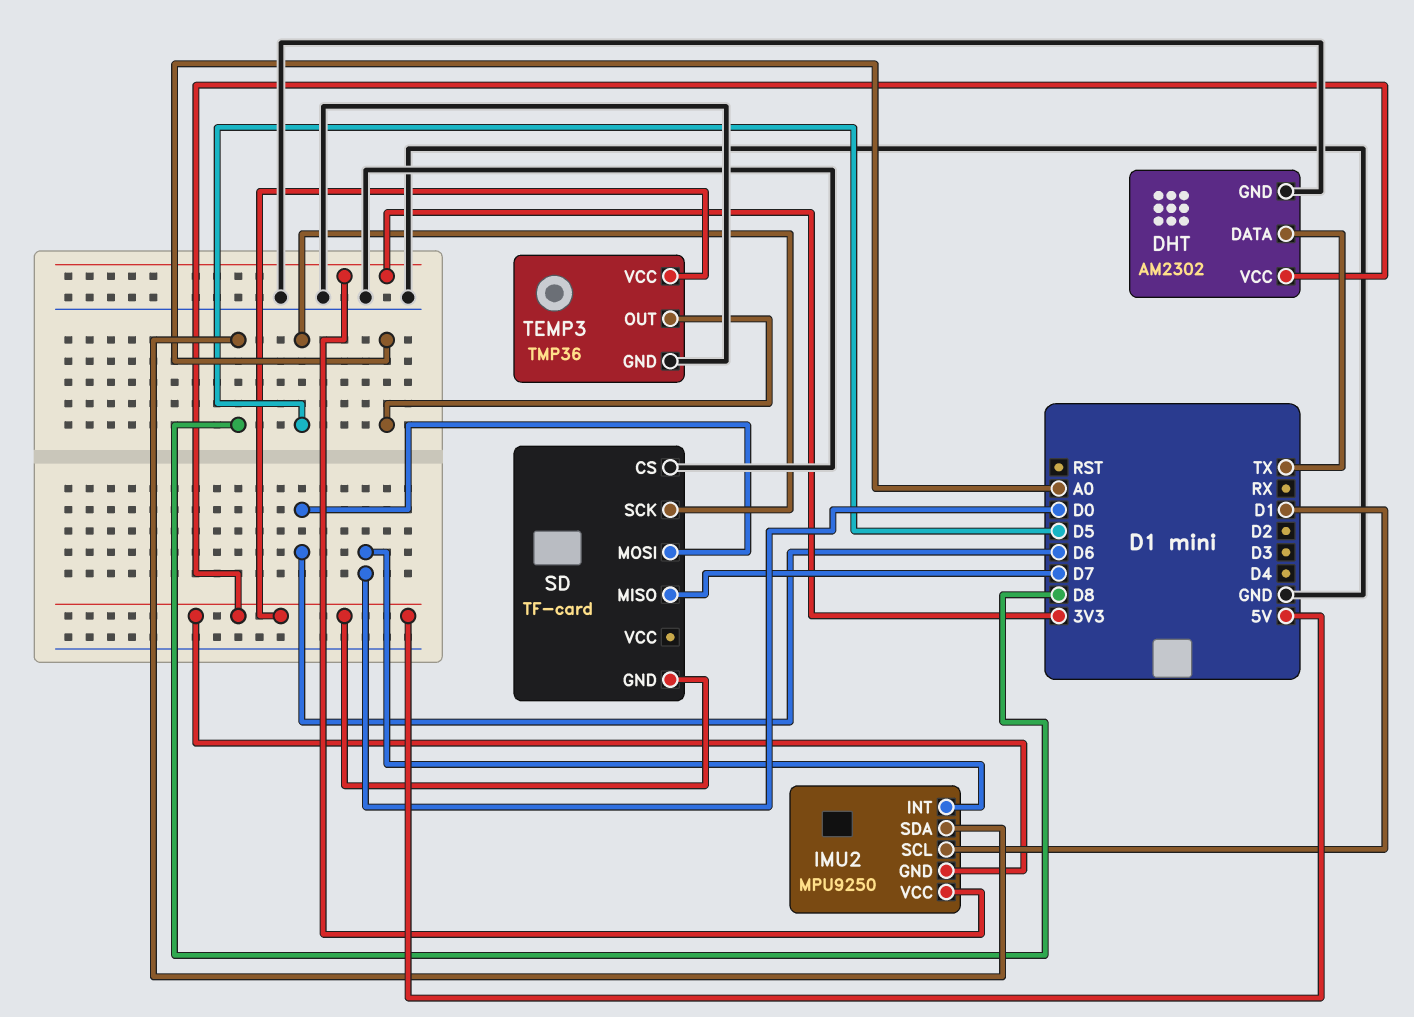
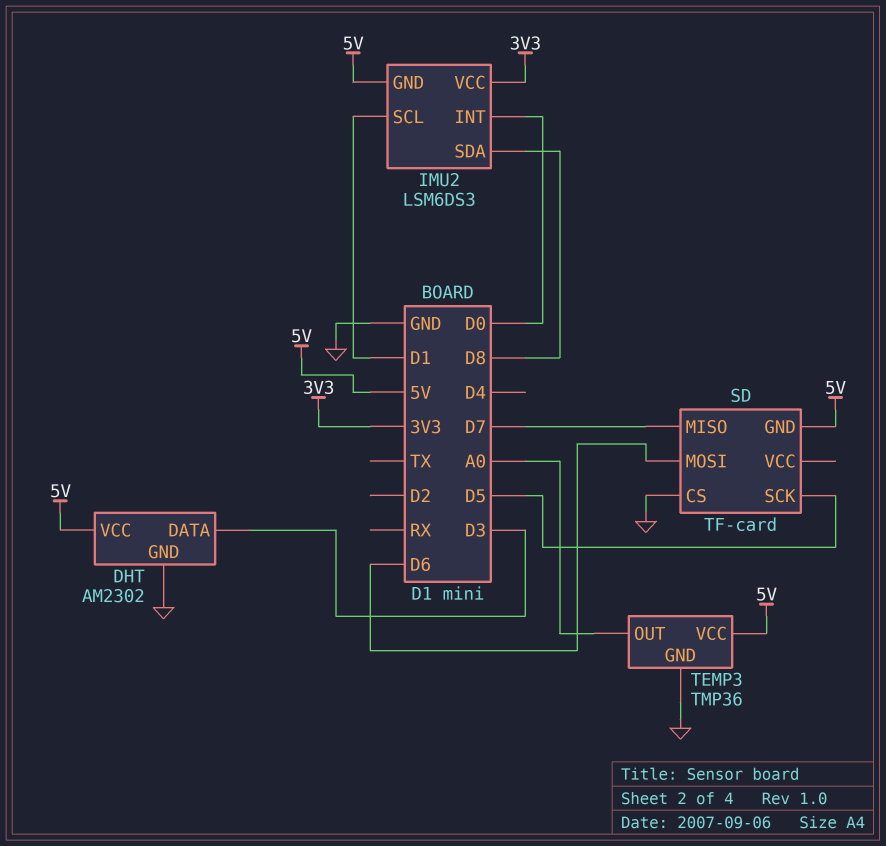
DHT pin DATA: TX -> D3
IMU2: MPU9250 -> LSM6DS3

